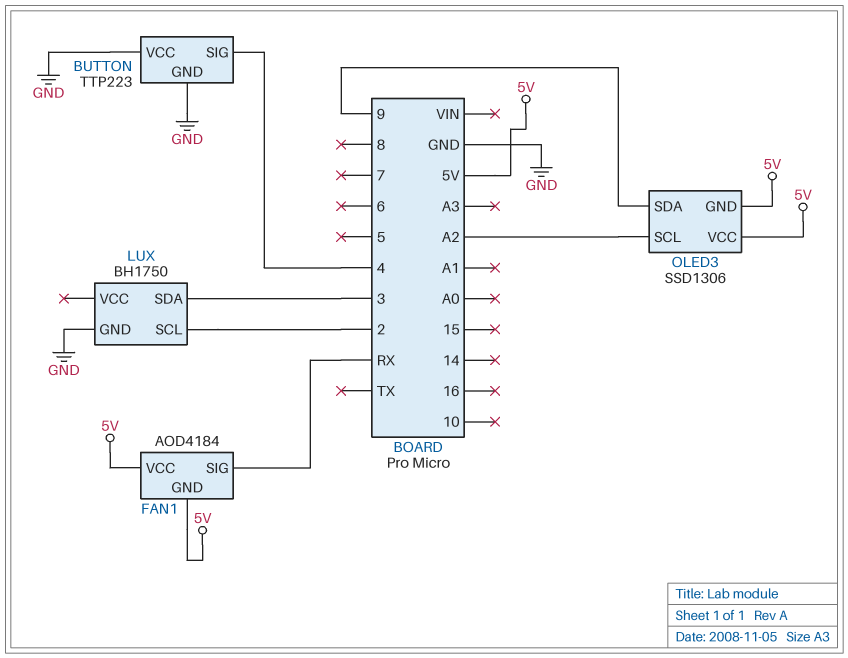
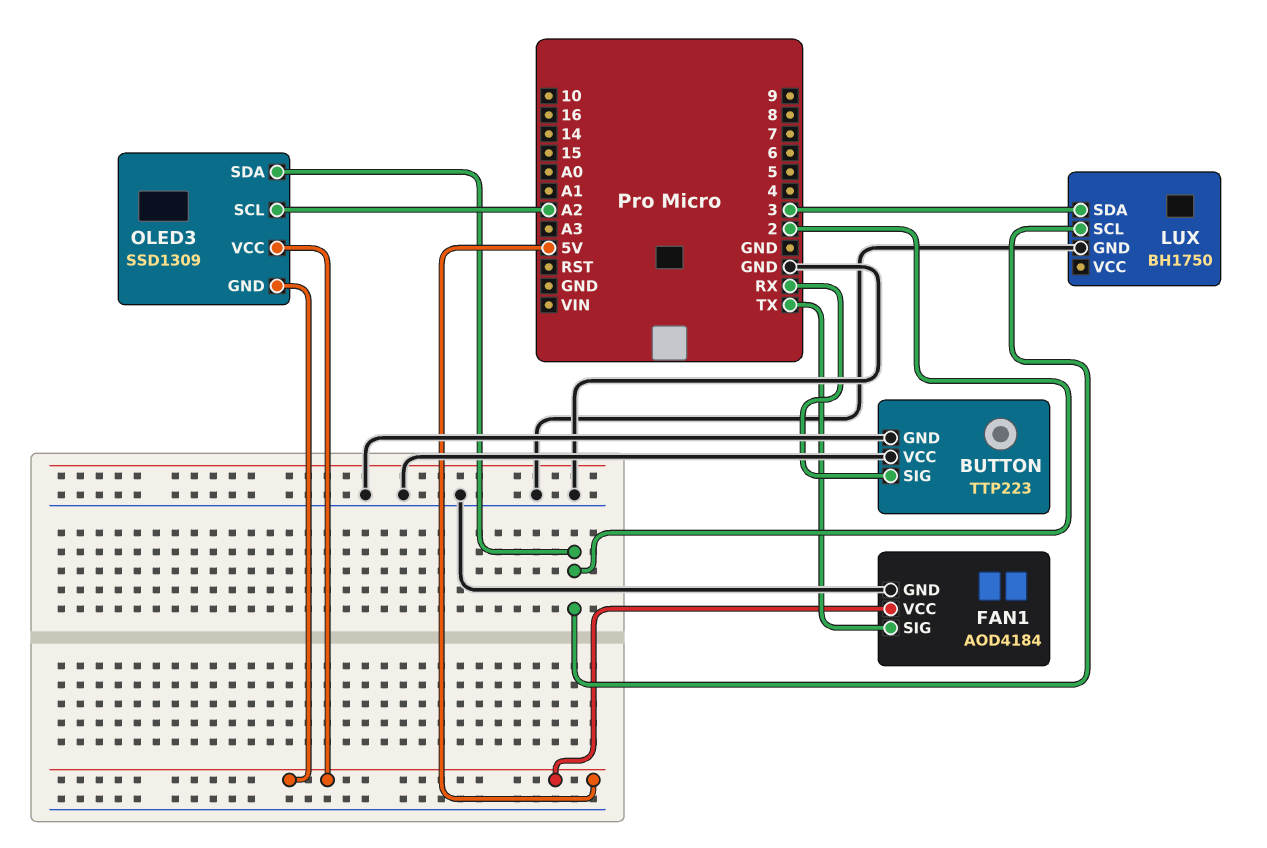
BUTTON pin SIG: 4 -> RX
FAN1 pin GND: 5V -> GND
FAN1 pin SIG: RX -> TX
OLED3: SSD1306 -> SSD1309
OLED3 pin SDA: 9 -> 2

